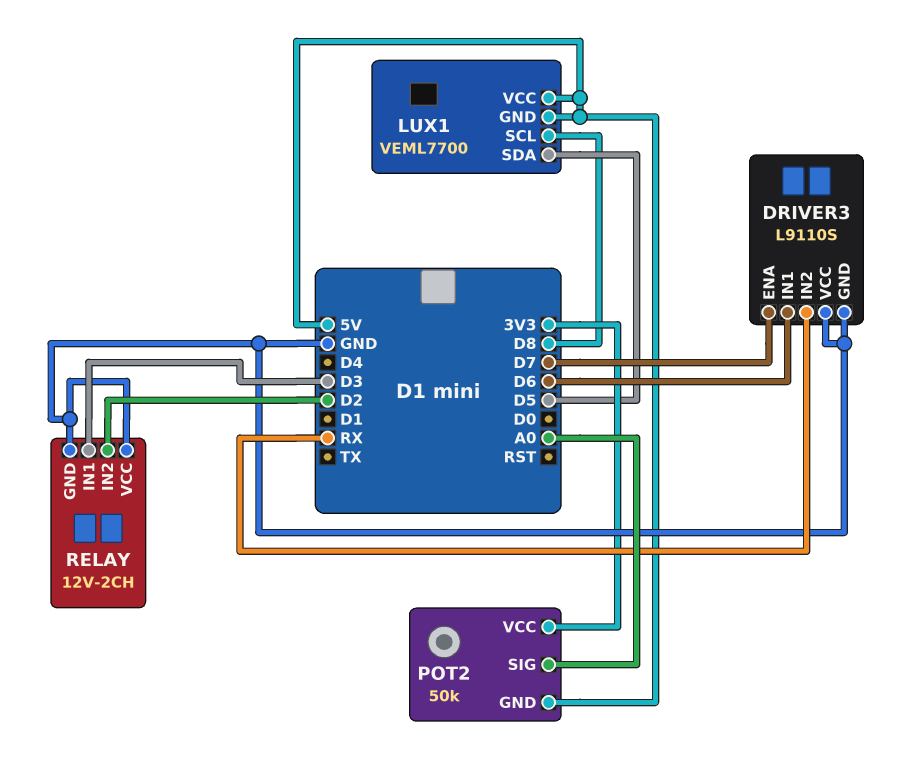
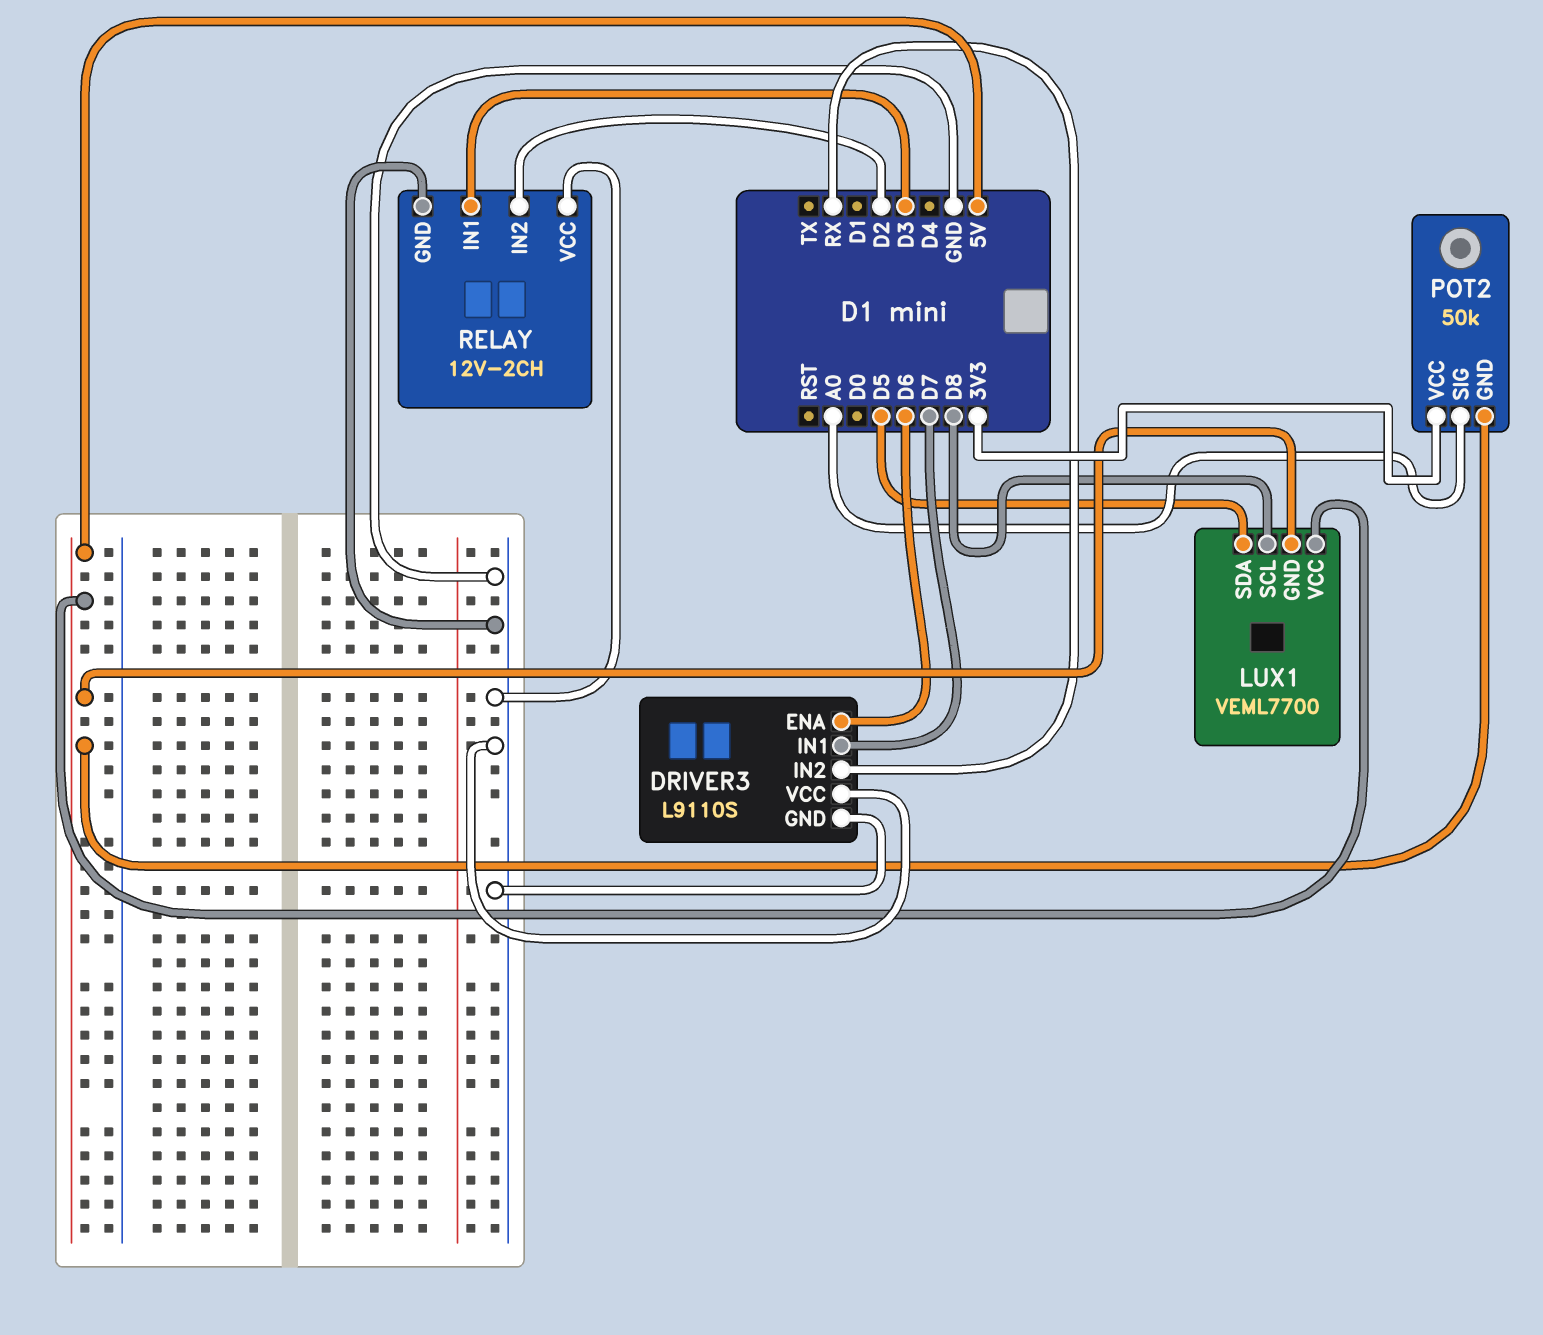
DRIVER3 pin ENA: D7 -> D6
DRIVER3 pin IN1: D6 -> D7

